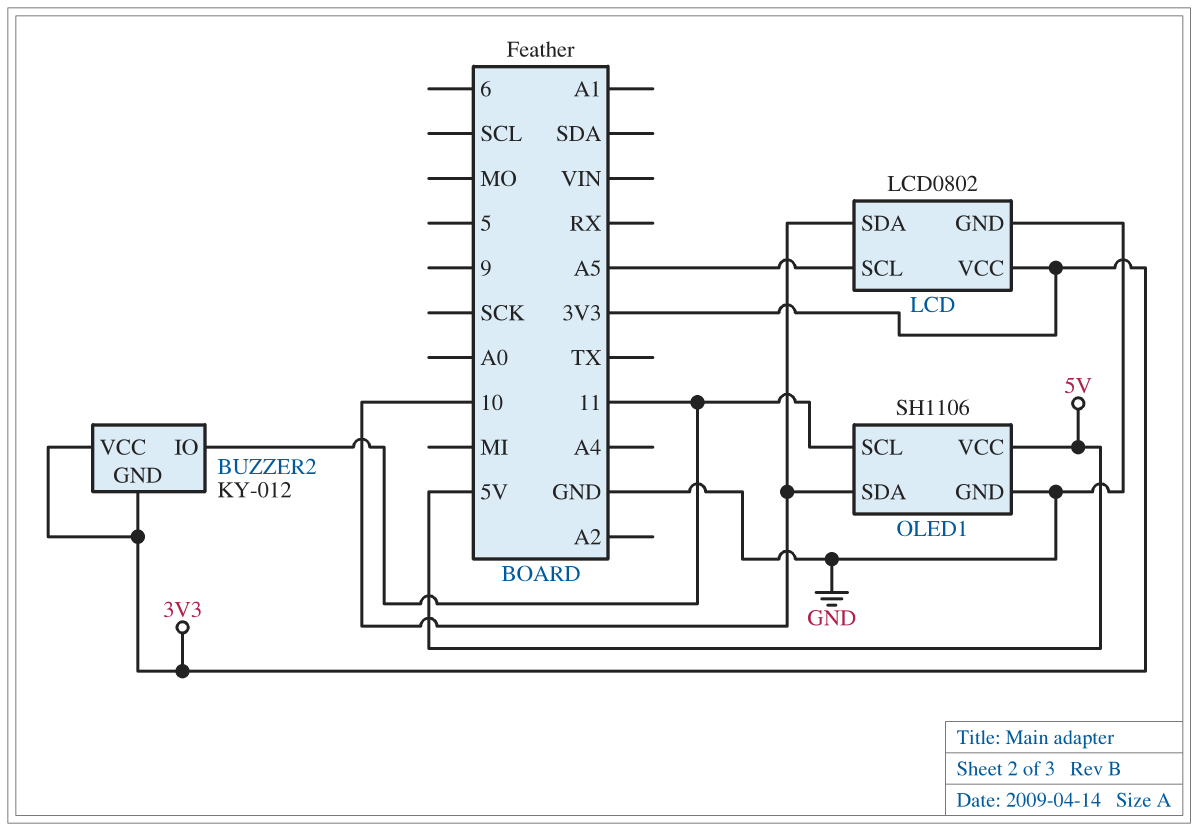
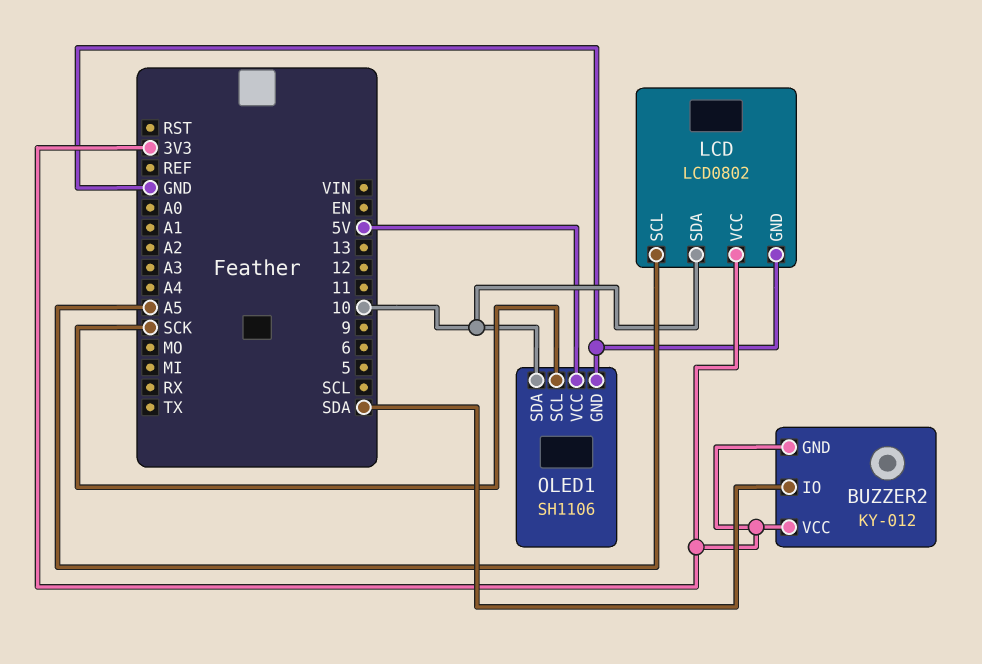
BUZZER2 pin IO: 11 -> SDA
OLED1 pin SCL: 11 -> SCK

